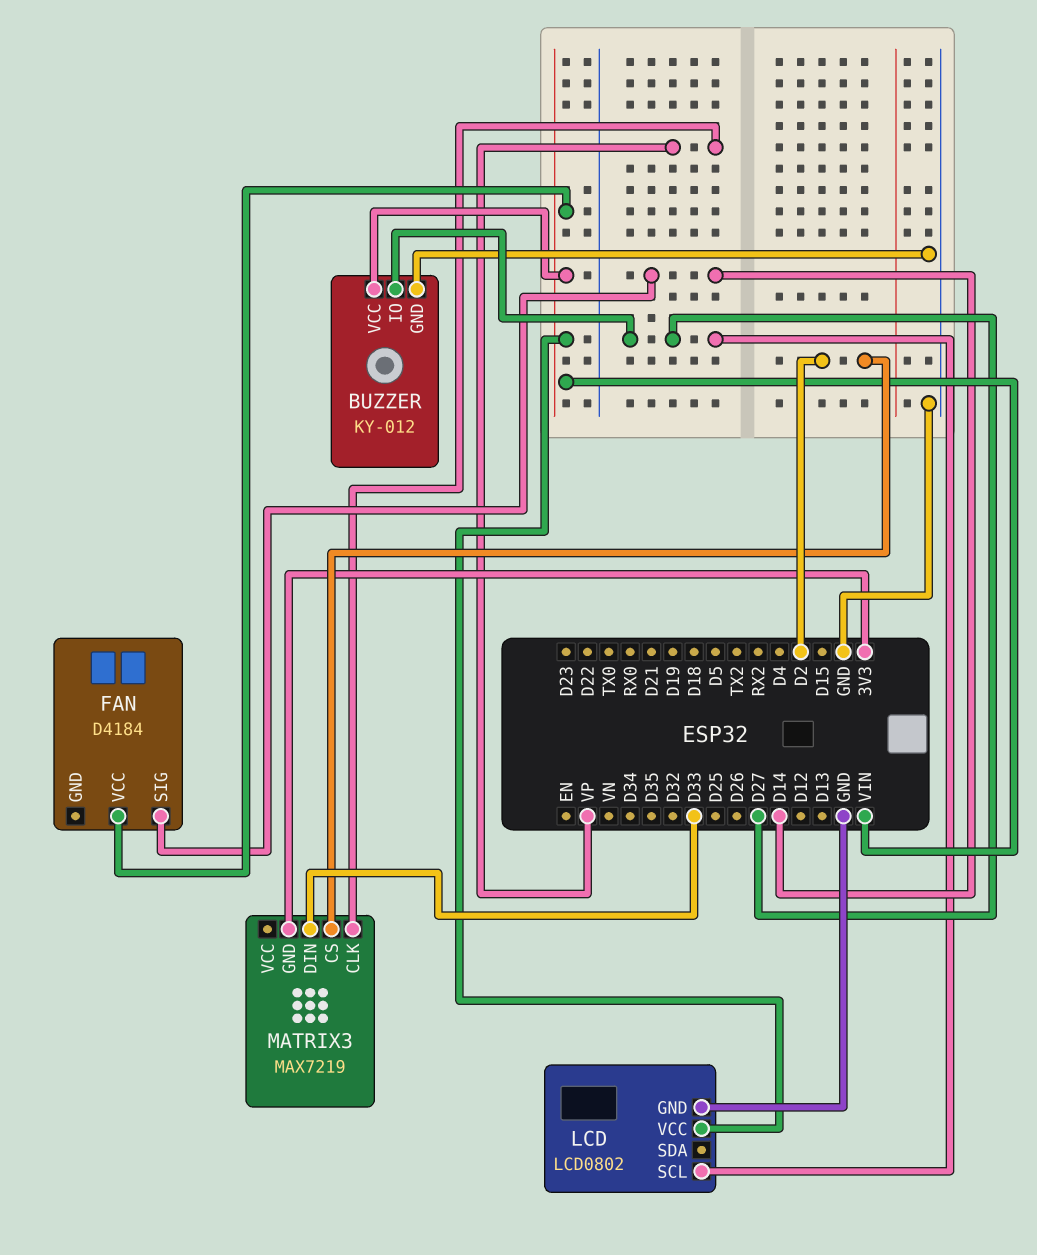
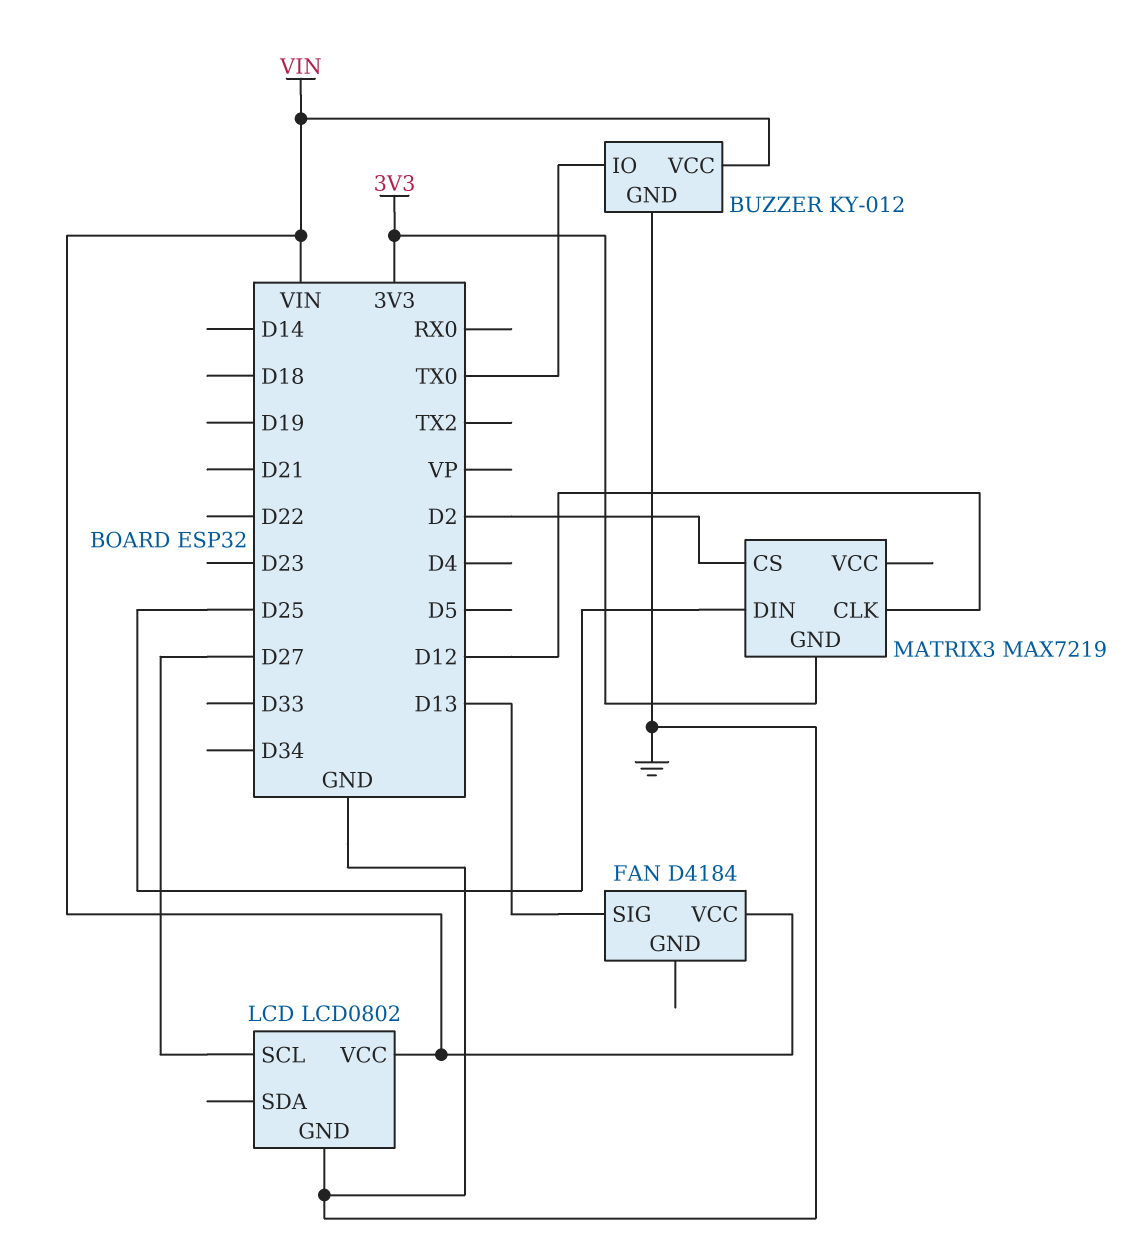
BUZZER pin IO: D27 -> TX0
FAN pin SIG: D14 -> D13
MATRIX3 pin CLK: VP -> D12
MATRIX3 pin DIN: D33 -> D25

